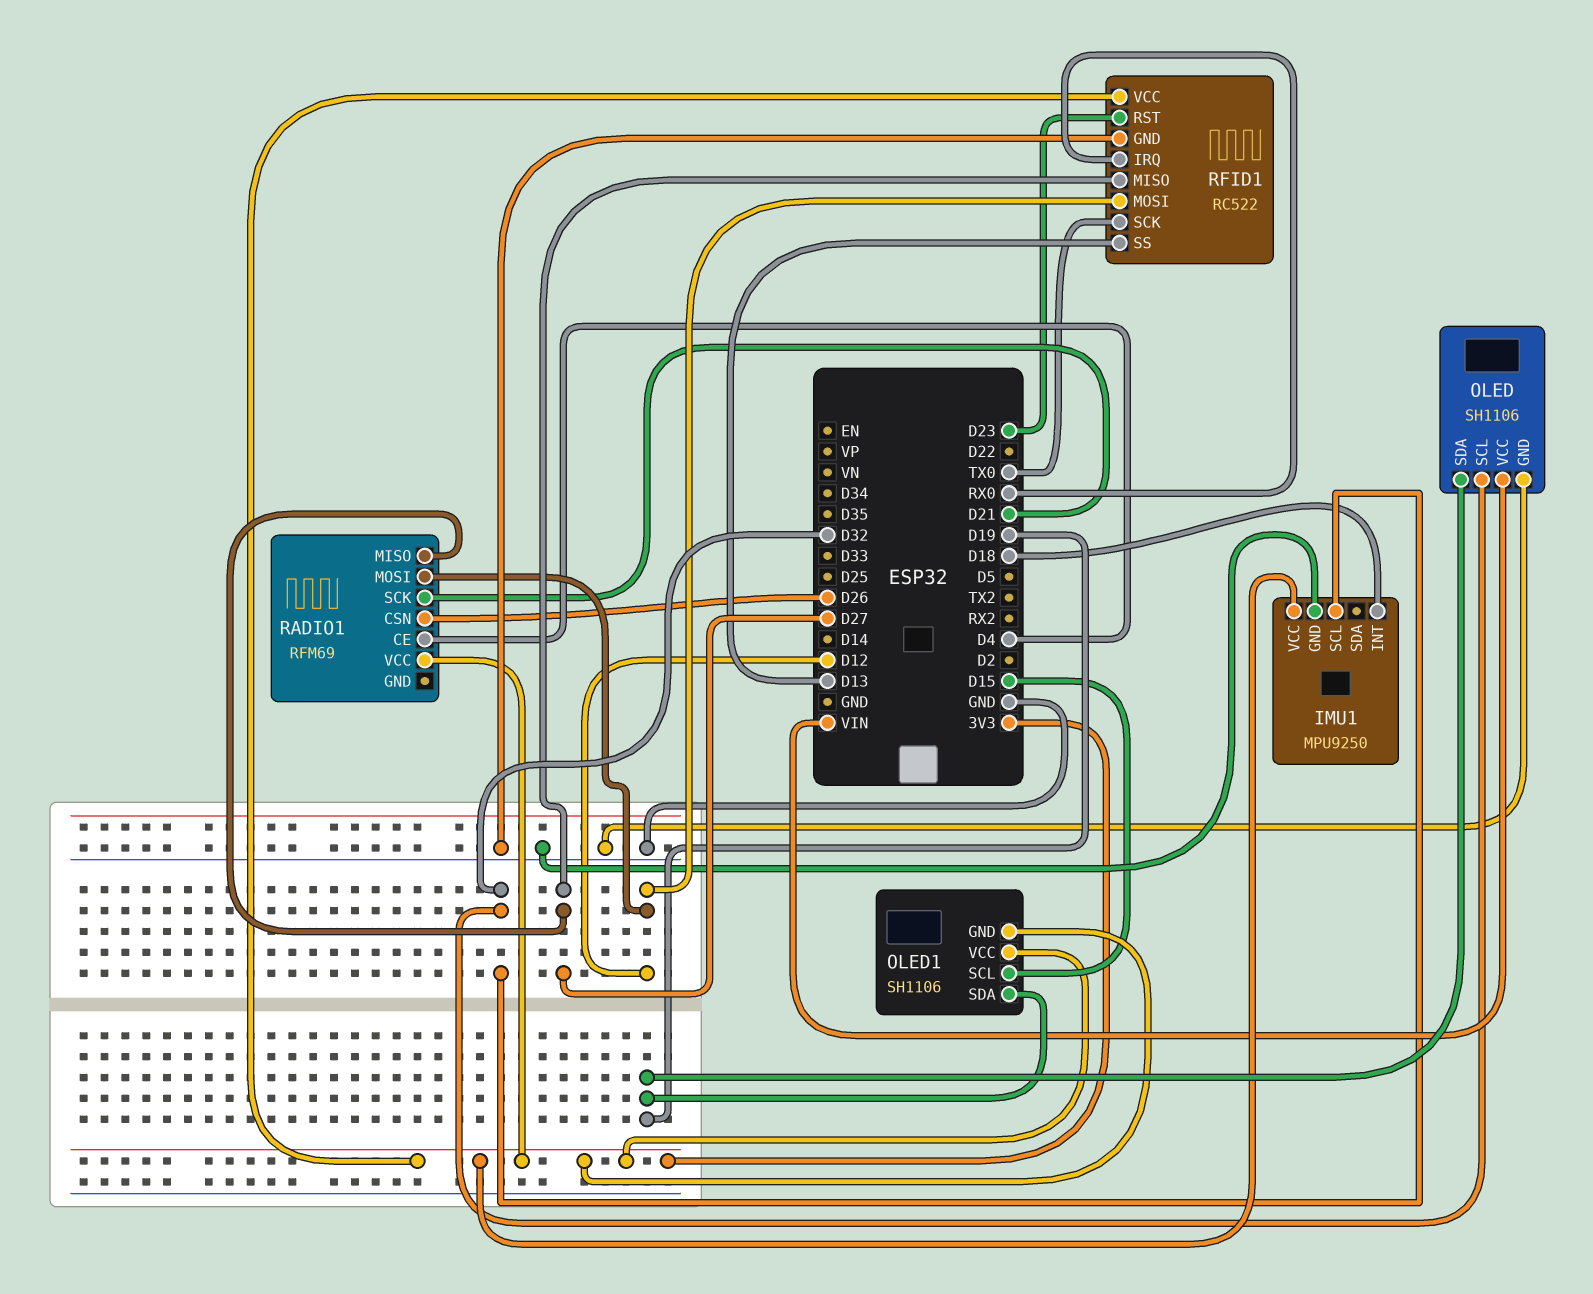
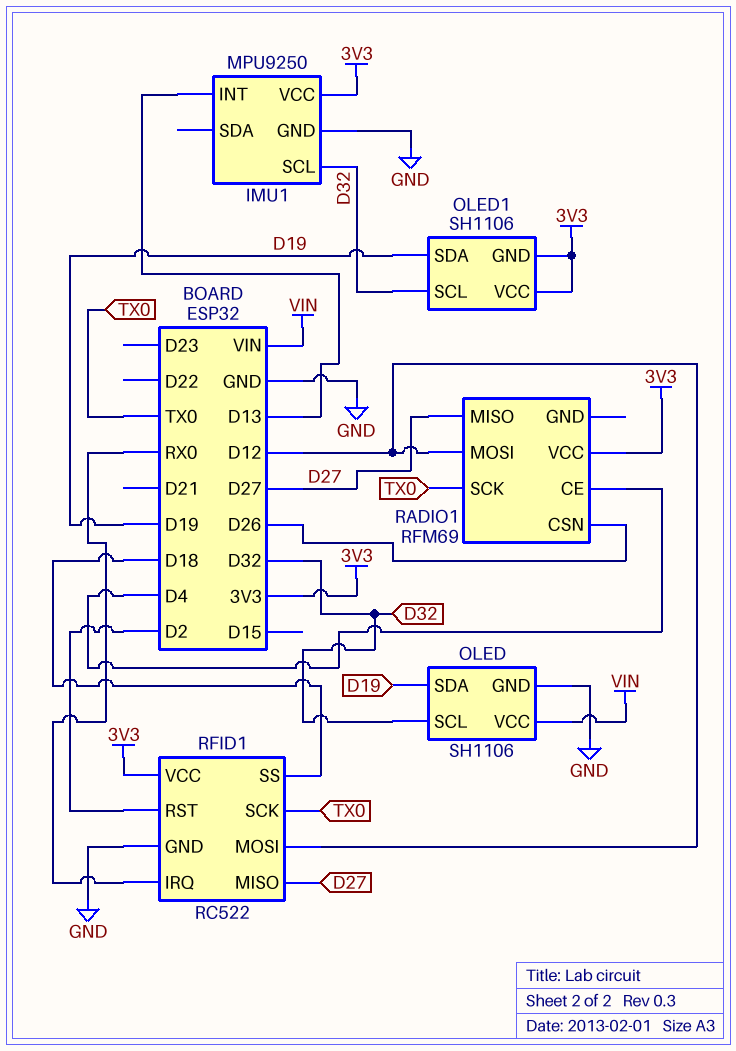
IMU1 pin INT: D18 -> D13
OLED1 pin SCL: D15 -> D32
RADIO1 pin SCK: D21 -> TX0
RFID1 pin RST: D23 -> D2
RFID1 pin SS: D13 -> D18

